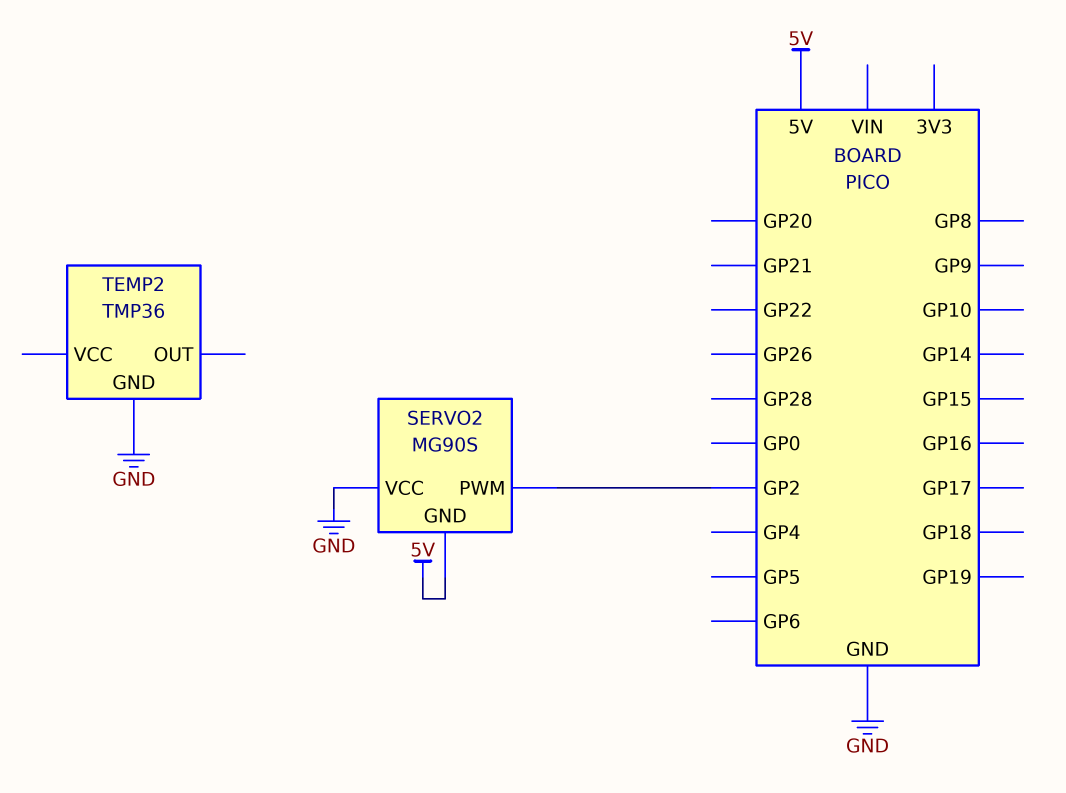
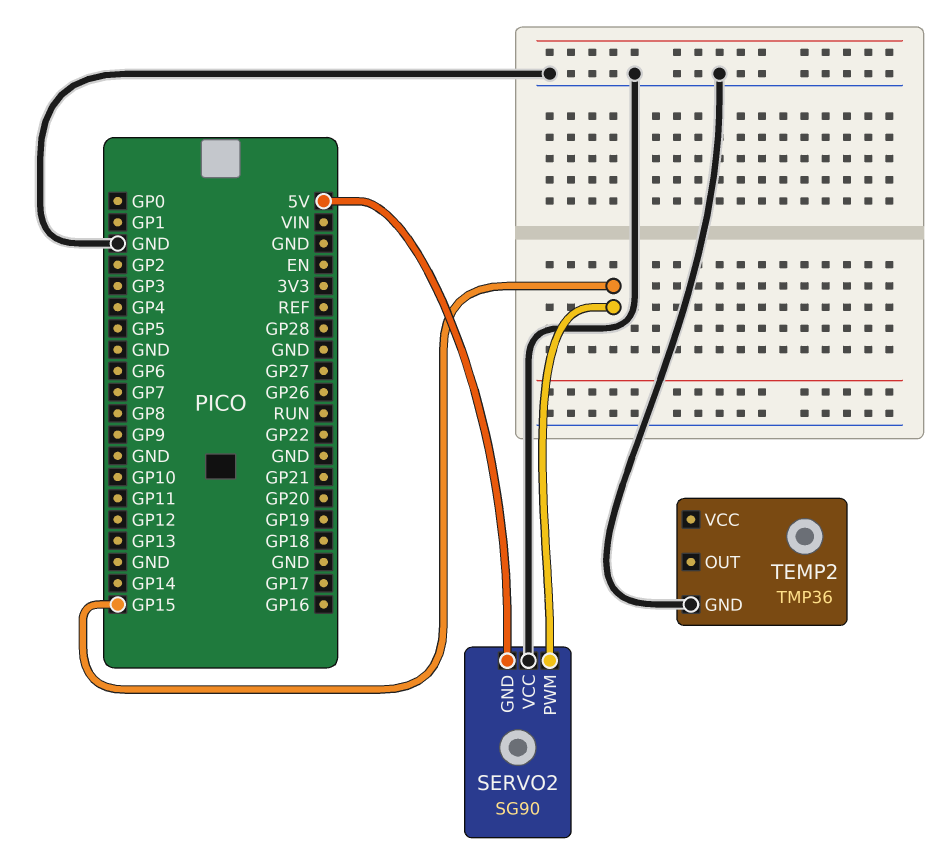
SERVO2: MG90S -> SG90
SERVO2 pin PWM: GP2 -> GP15

